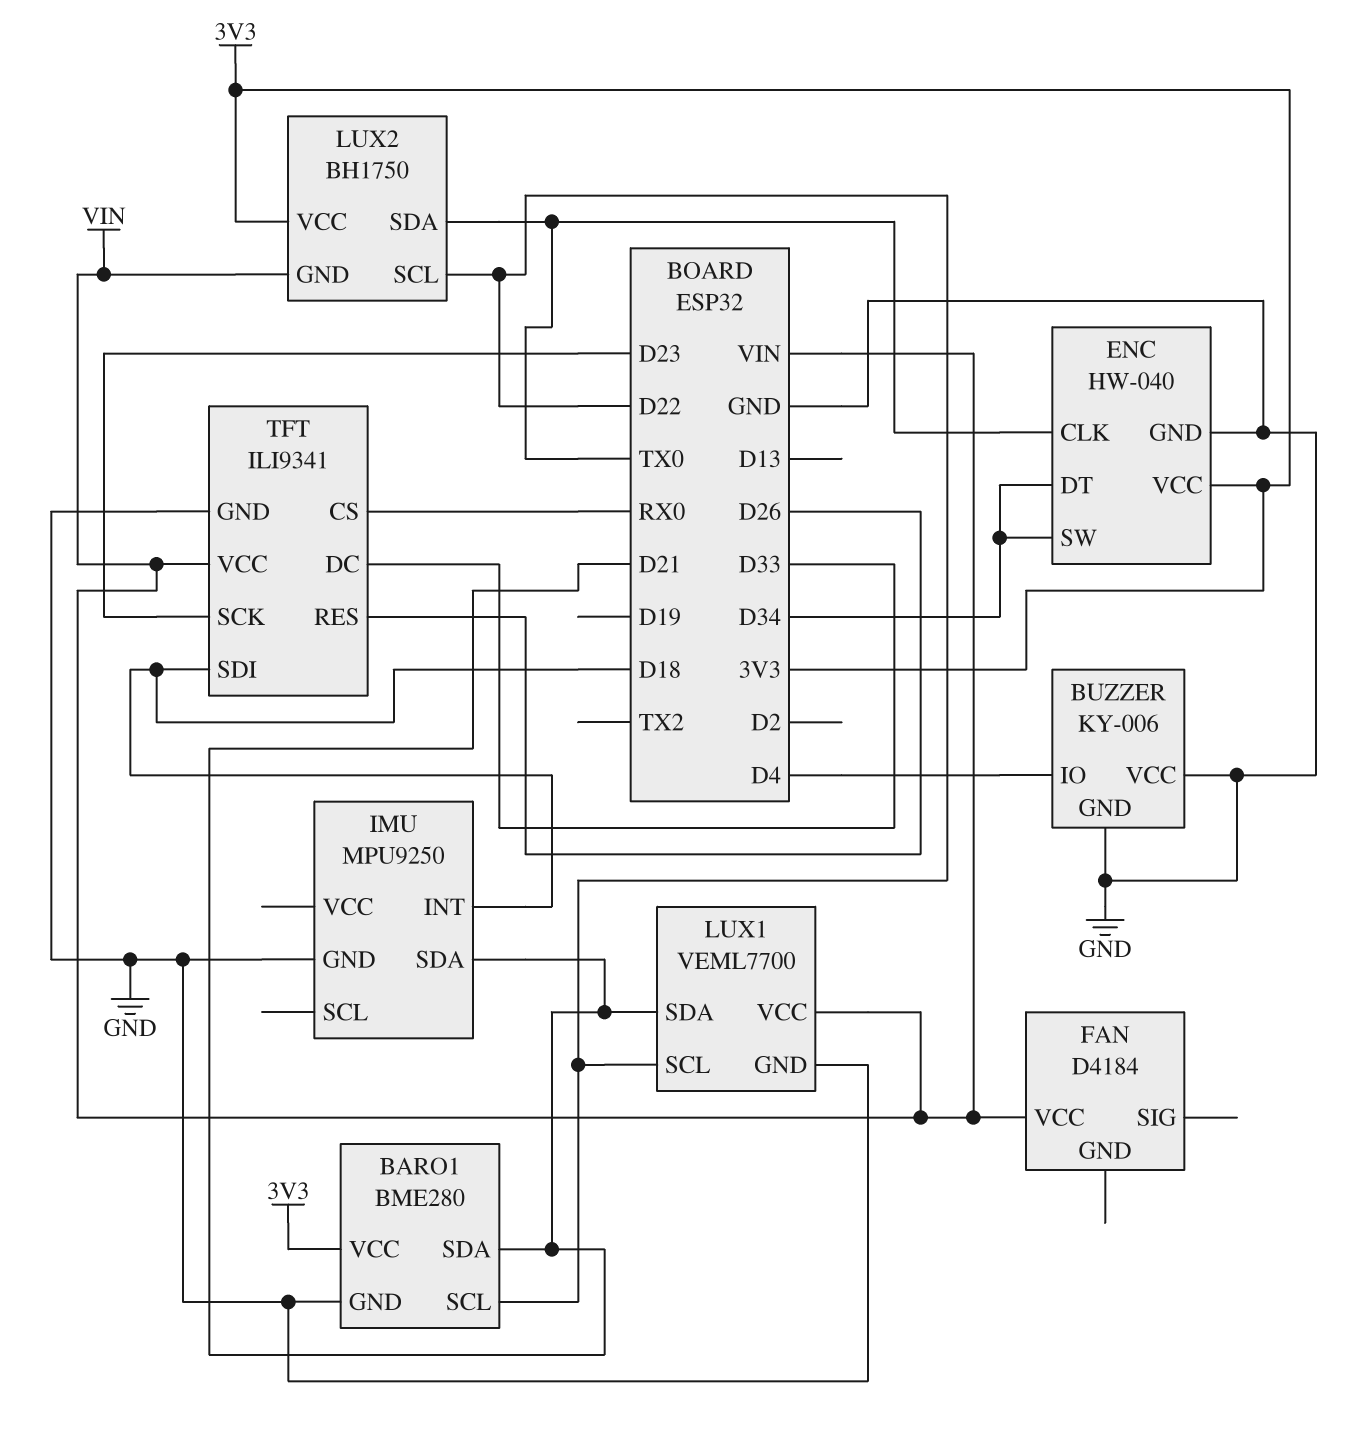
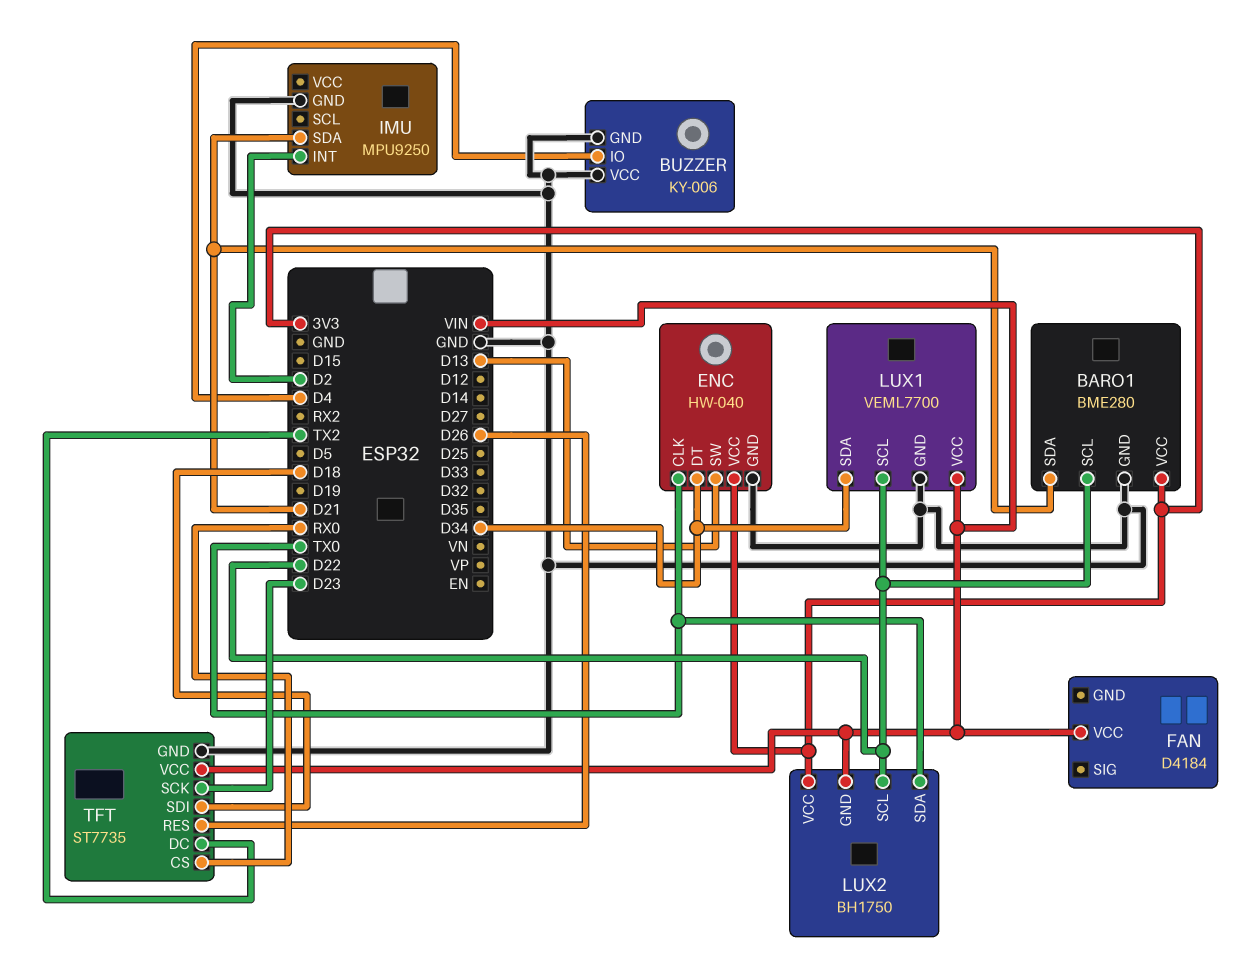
ENC pin SW: D34 -> D13
IMU pin INT: D18 -> D2
LUX1 pin SDA: D21 -> D34
TFT: ILI9341 -> ST7735
TFT pin DC: D33 -> TX2

